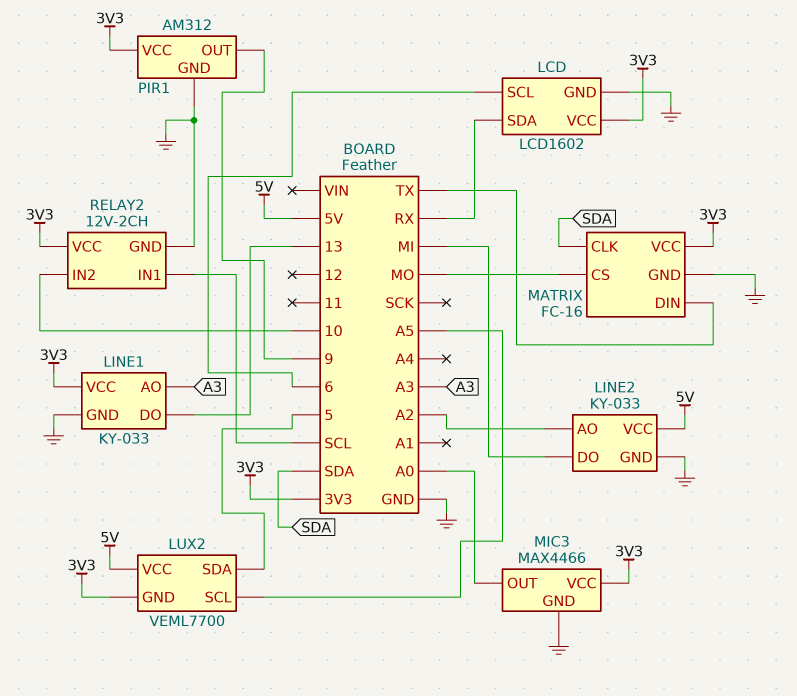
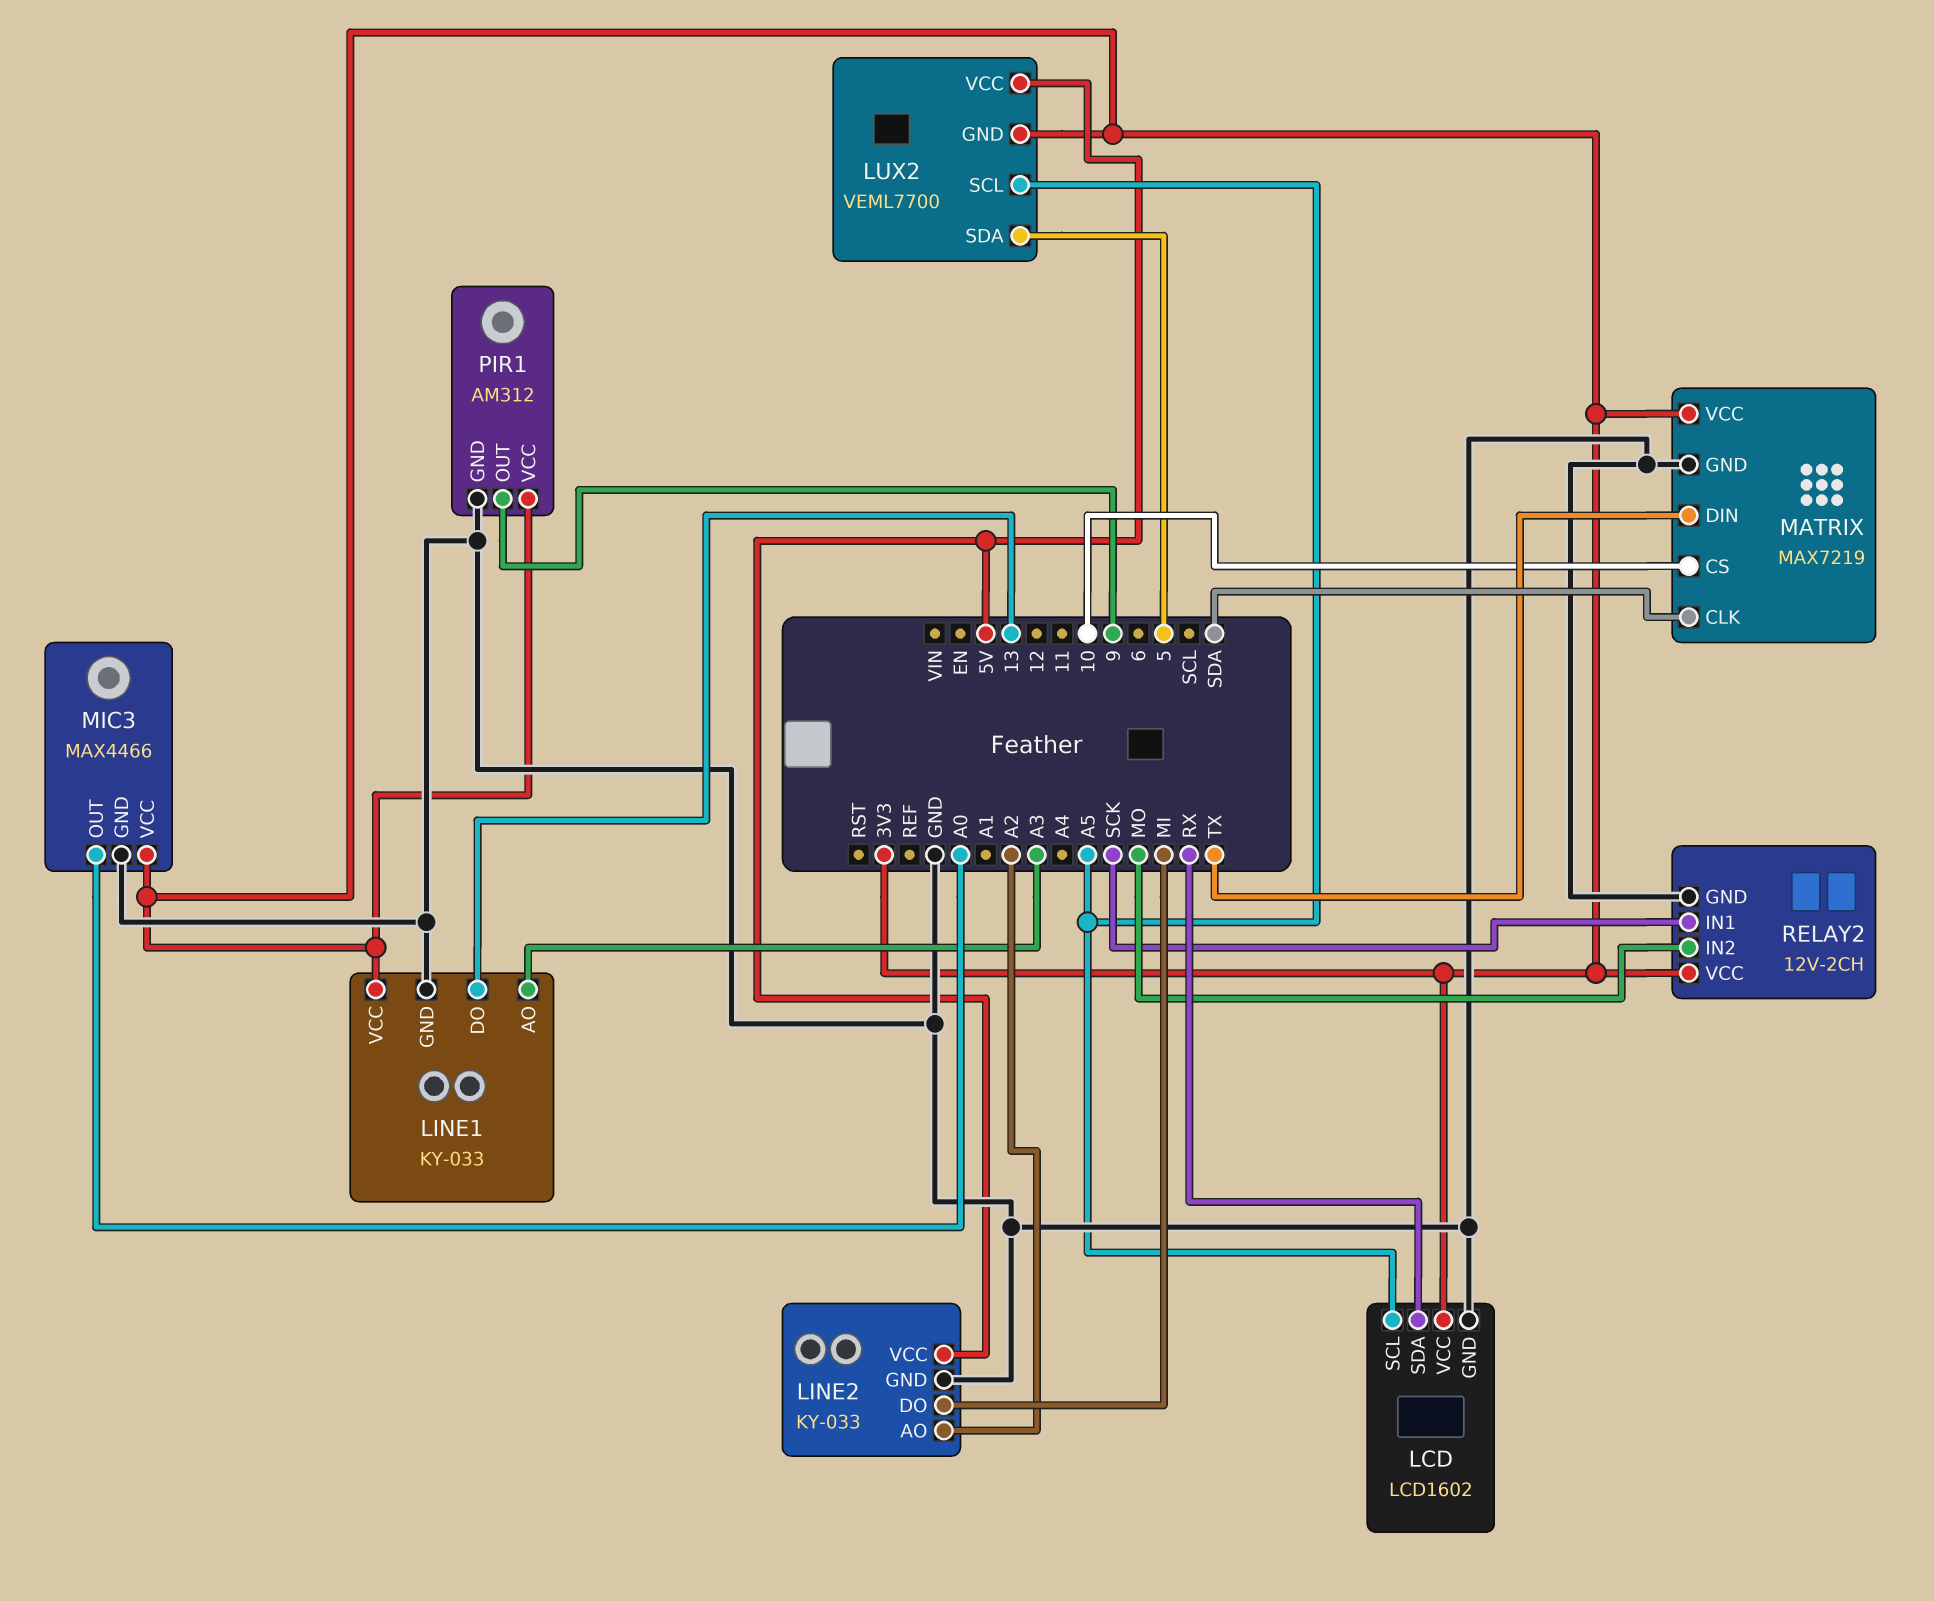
LCD pin SCL: 6 -> A5
MATRIX: FC-16 -> MAX7219
MATRIX pin CS: MO -> 10
RELAY2 pin IN1: SCL -> SCK
RELAY2 pin IN2: 10 -> MO

